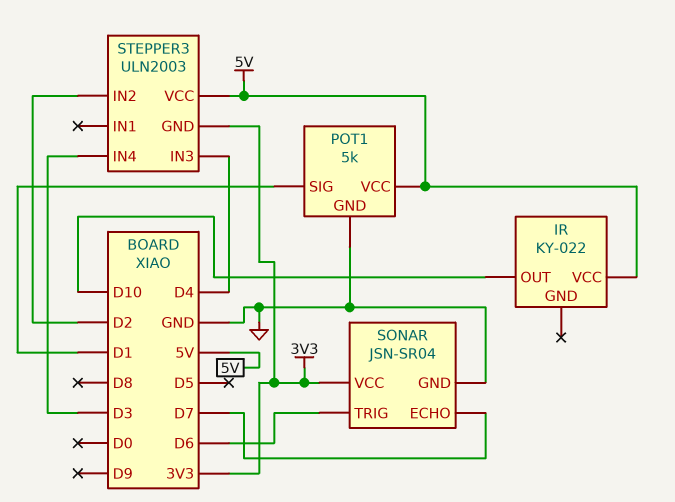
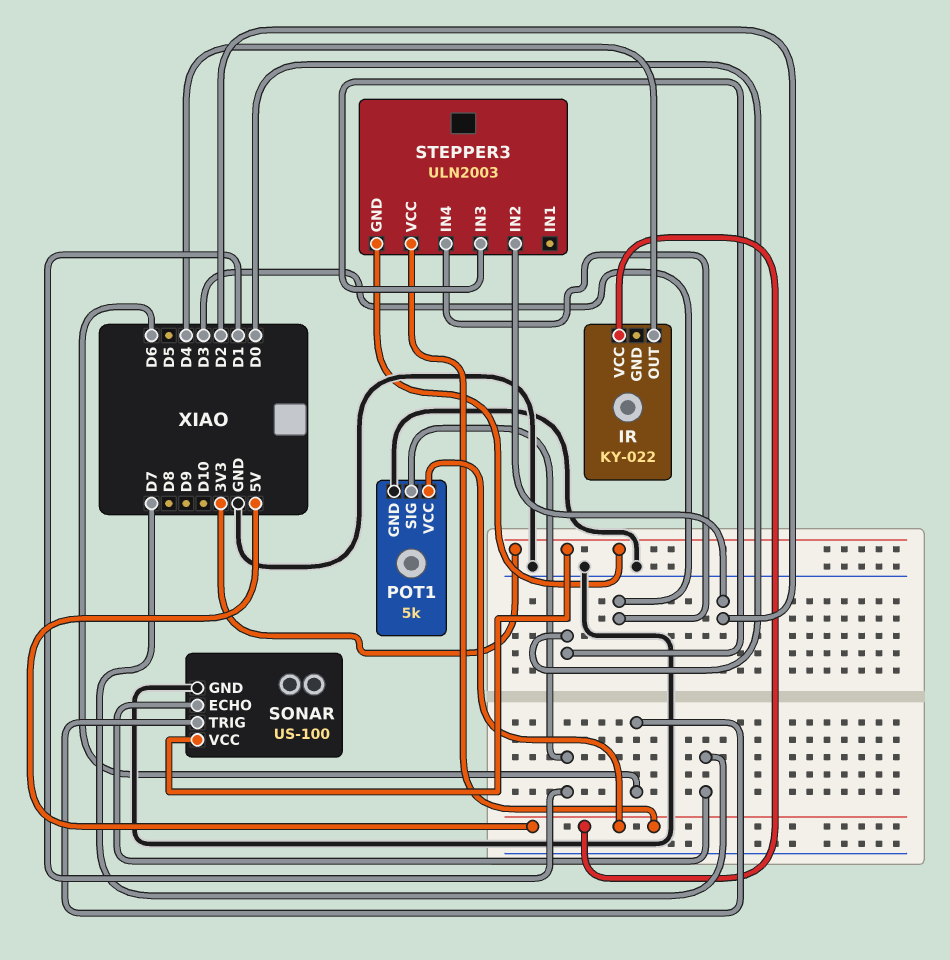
IR pin OUT: D10 -> D4
SONAR: JSN-SR04 -> US-100
STEPPER3 pin IN3: D4 -> D0

